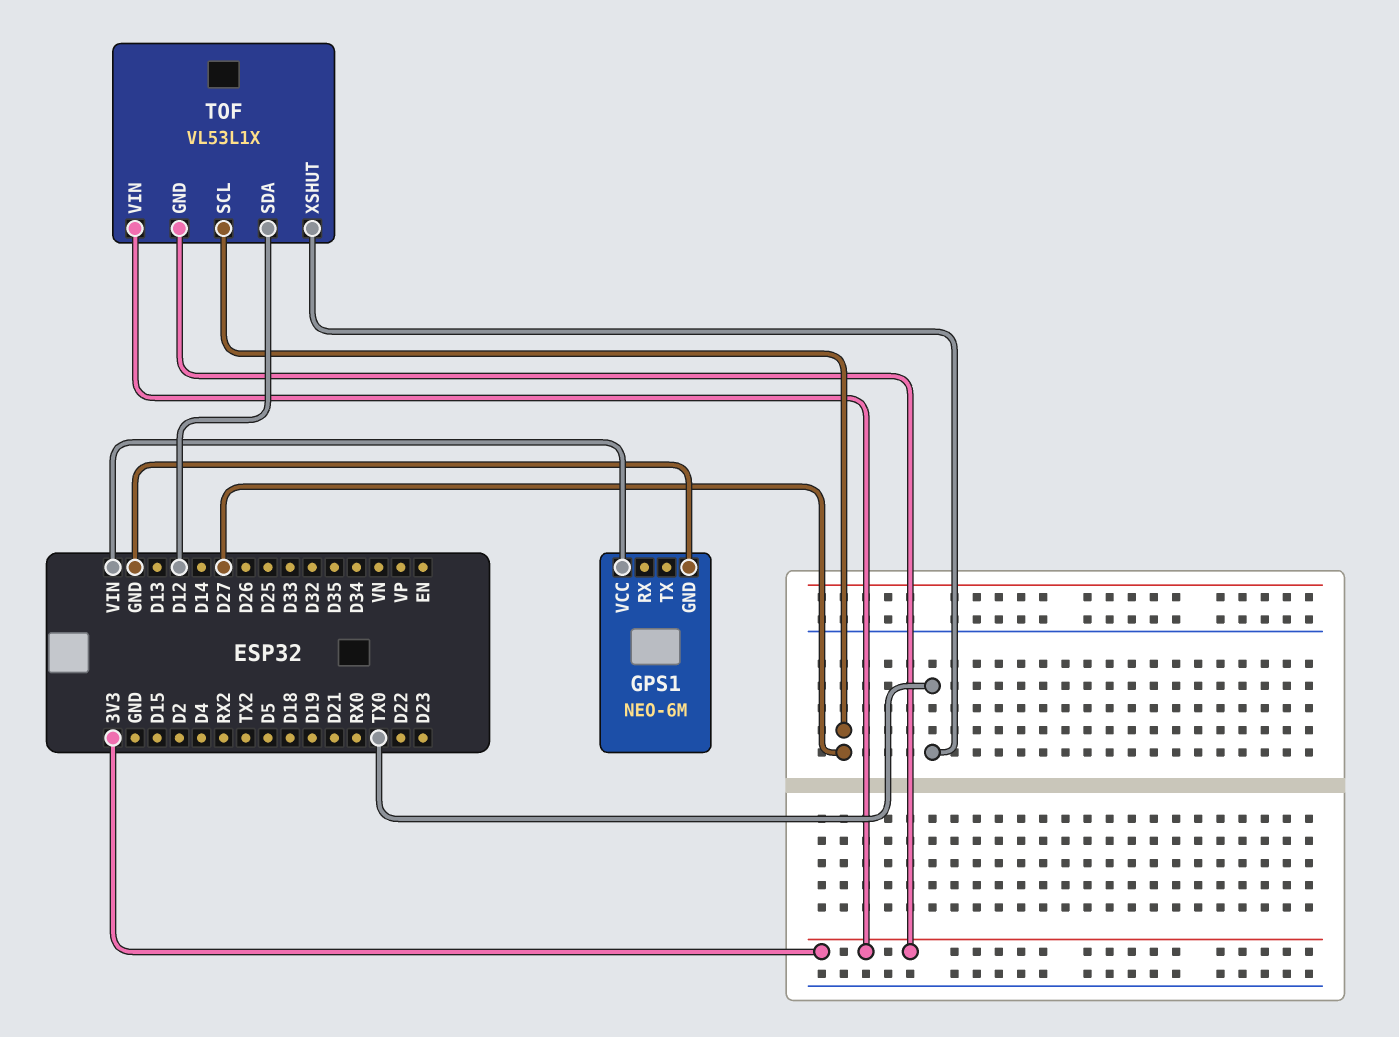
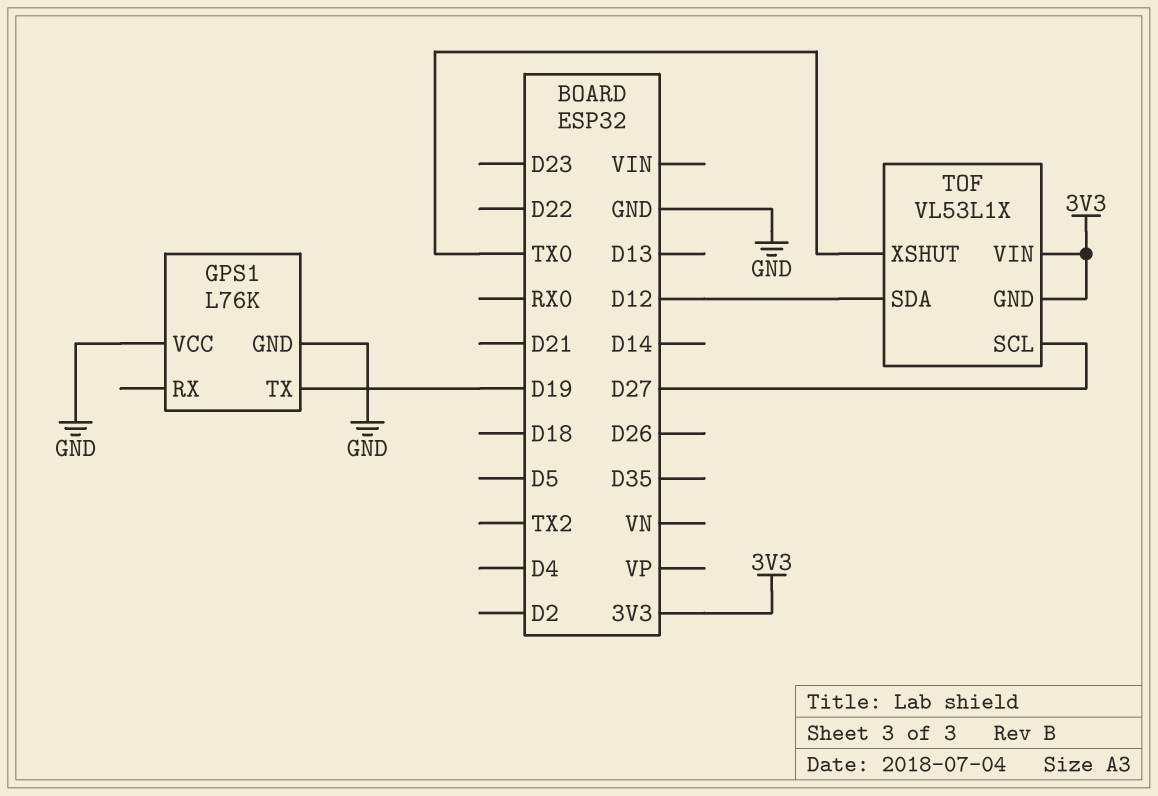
GPS1: NEO-6M -> L76K
GPS1 pin TX: none -> D19
GPS1 pin VCC: VIN -> GND

